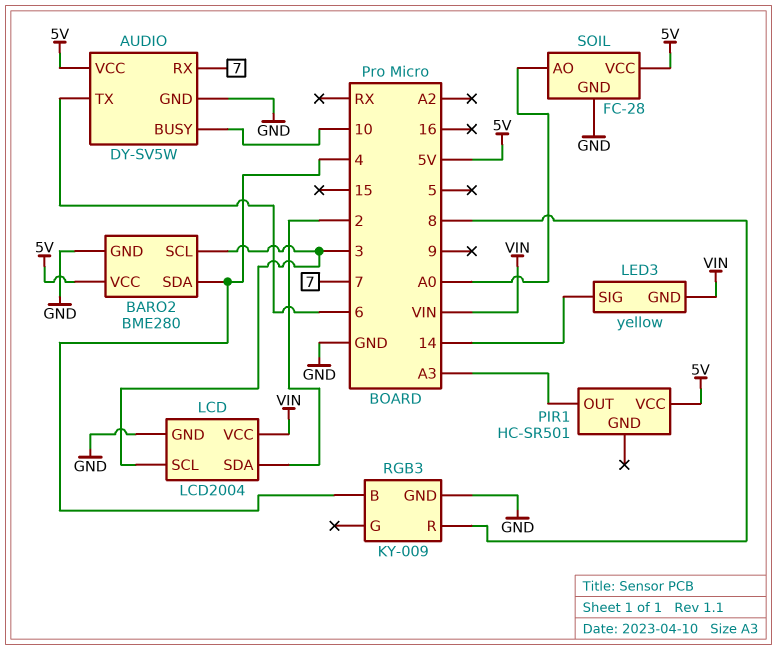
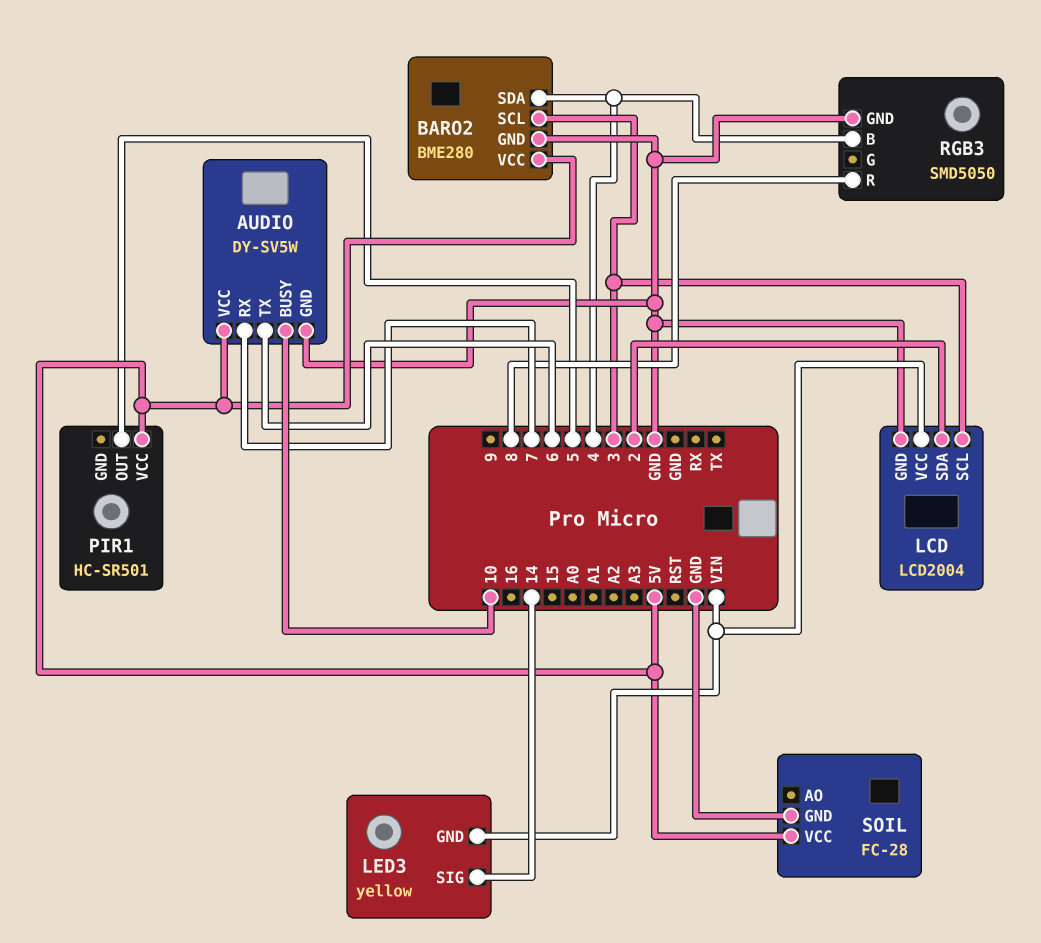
PIR1 pin OUT: A3 -> 5
RGB3: KY-009 -> SMD5050
SOIL pin AO: A0 -> none

